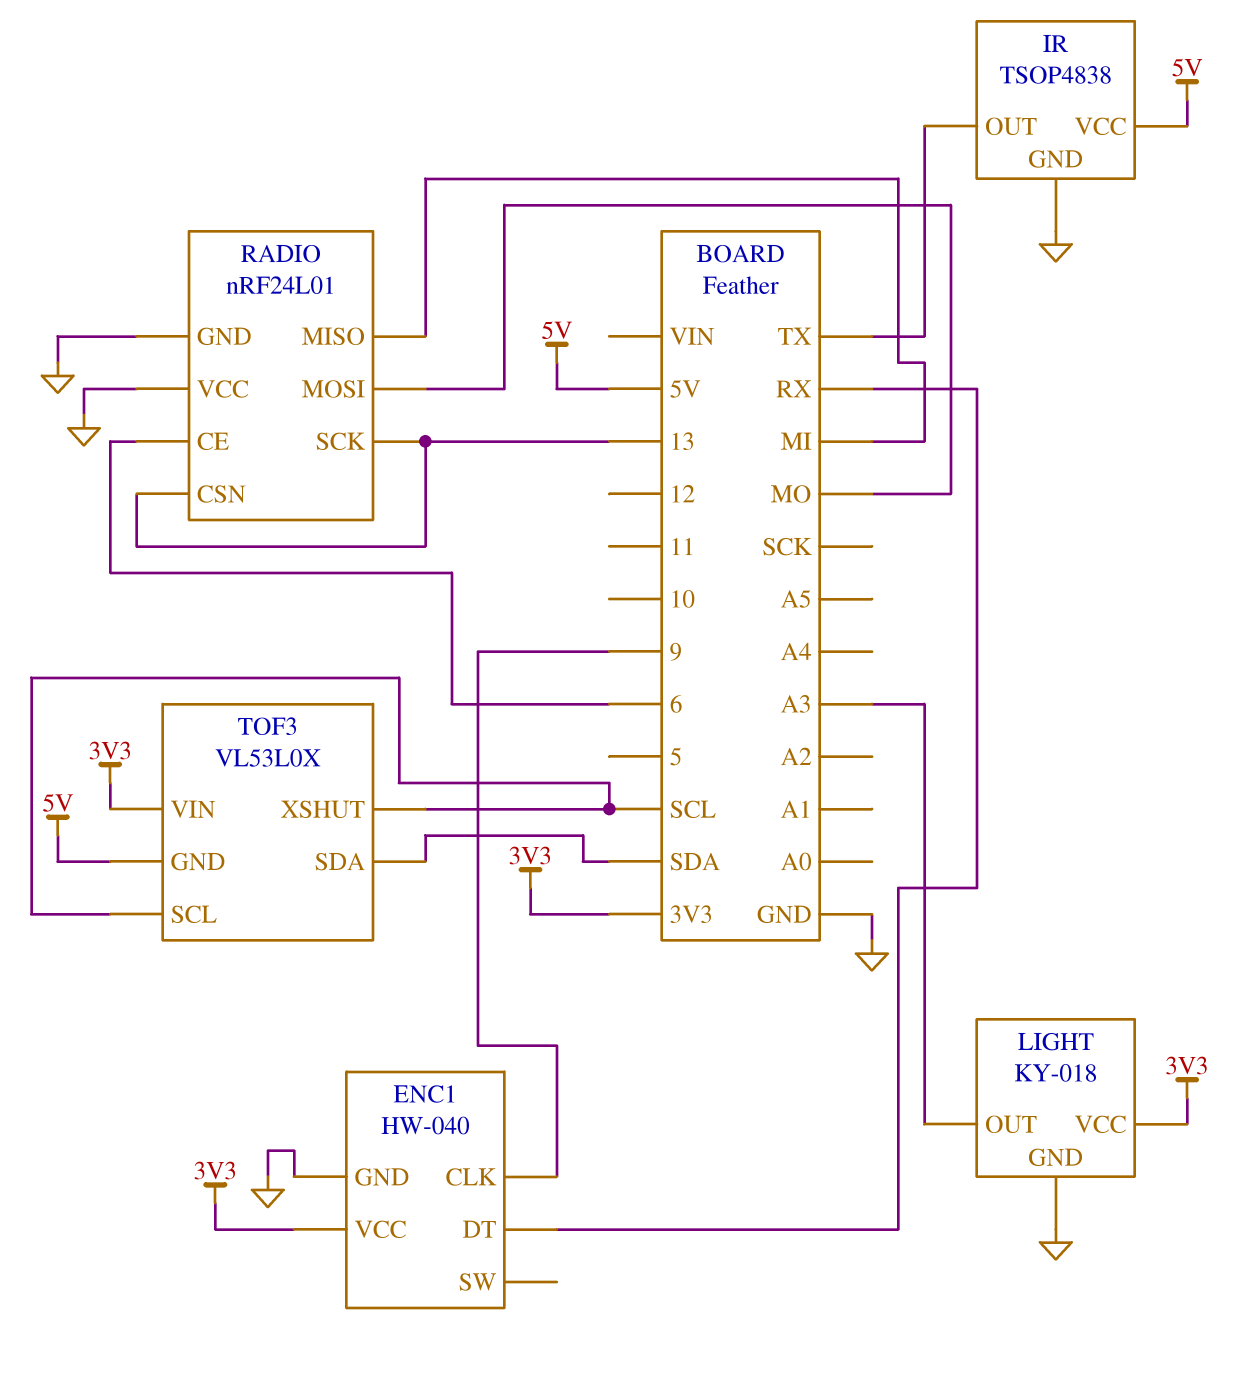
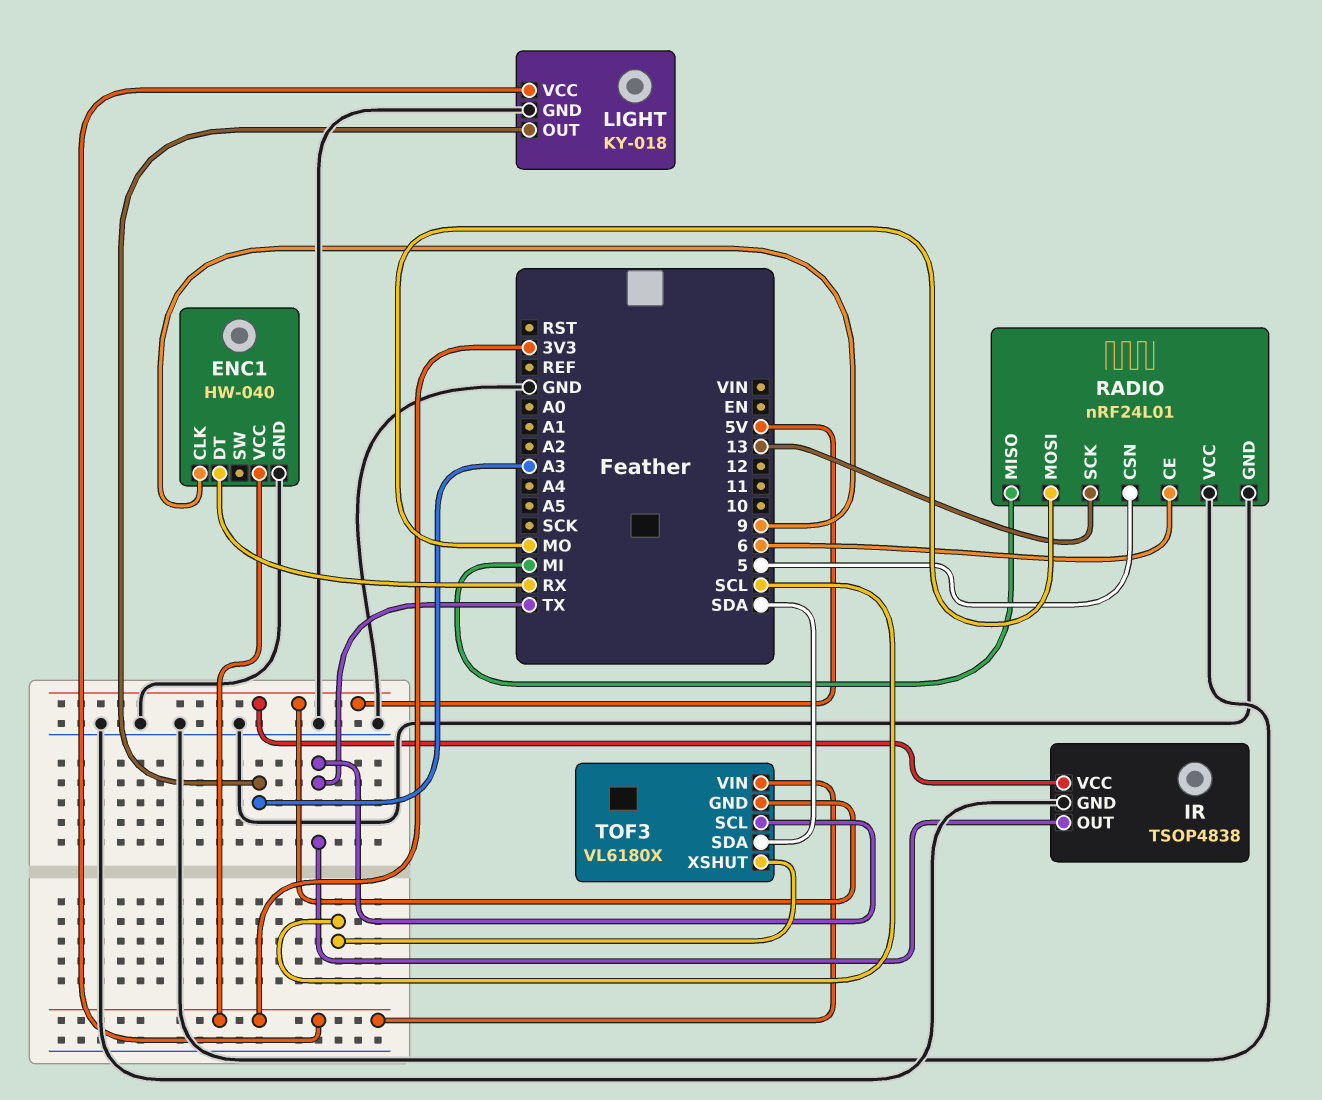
RADIO pin CSN: 13 -> 5
TOF3: VL53L0X -> VL6180X
TOF3 pin SCL: SCL -> TX

